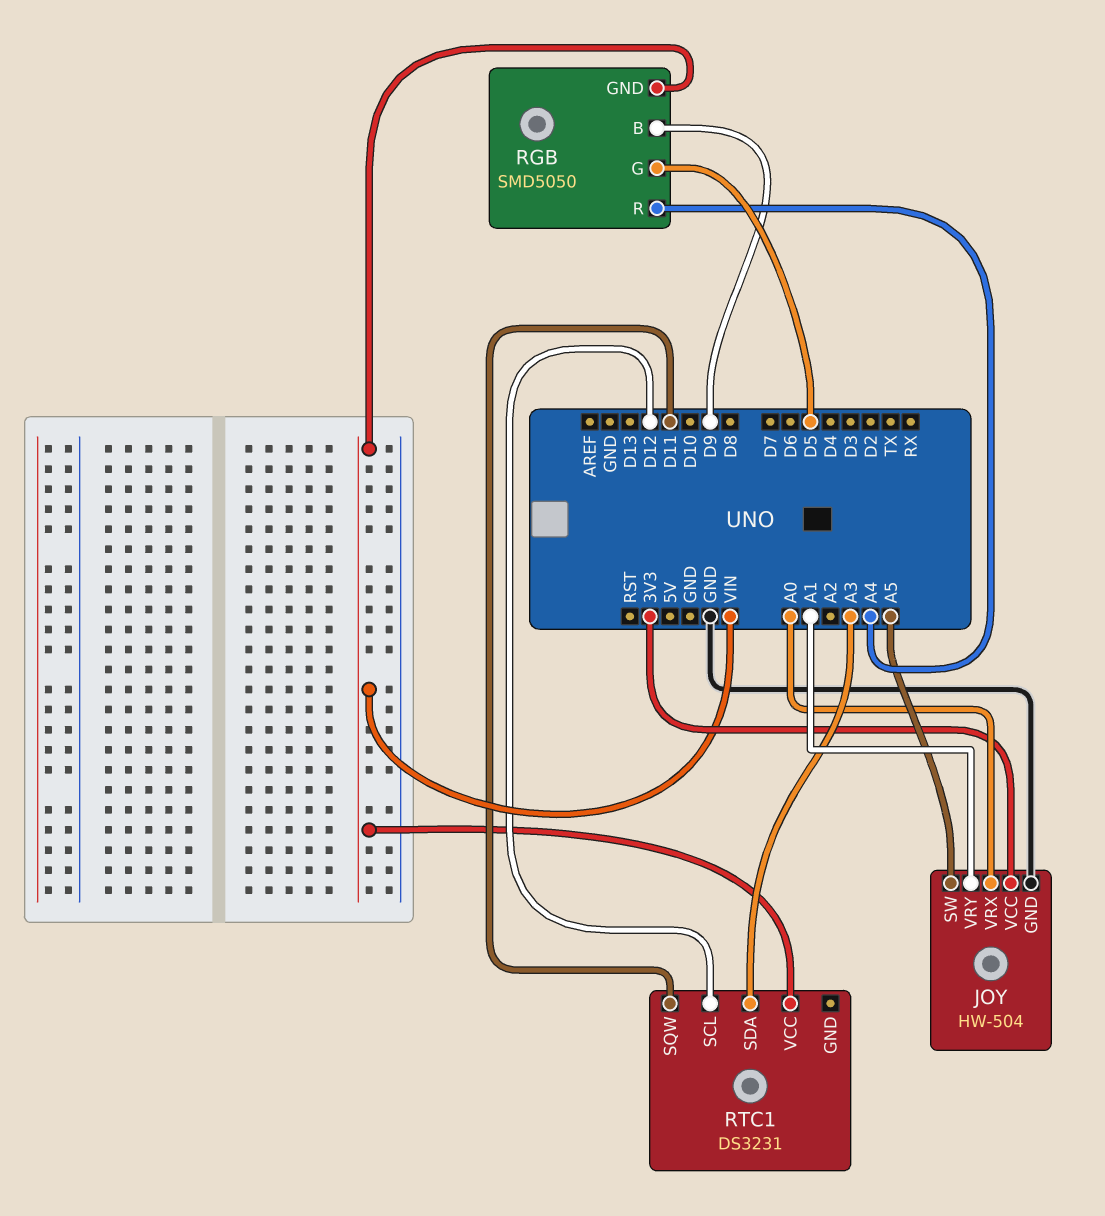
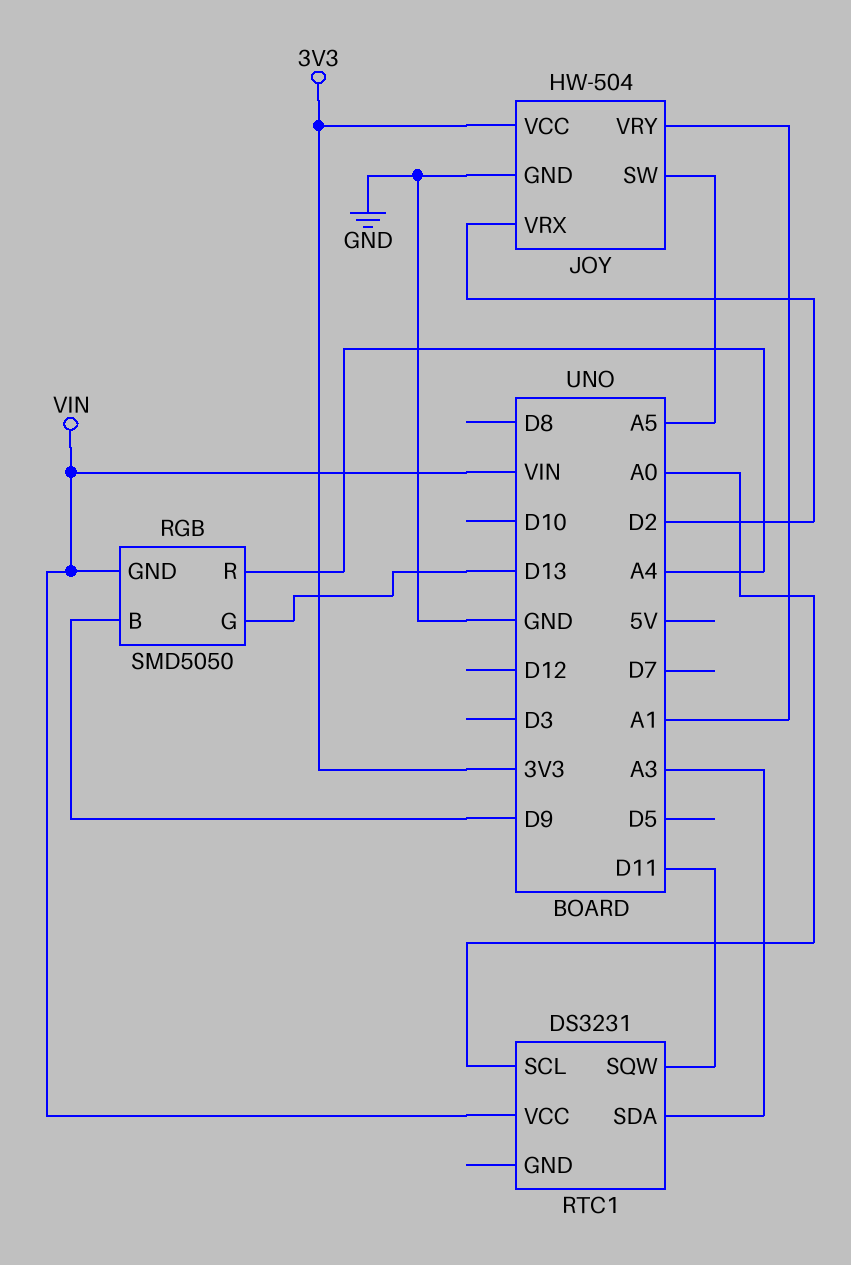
JOY pin VRX: A0 -> D2
RGB pin G: D5 -> D13
RTC1 pin SCL: D12 -> A0

